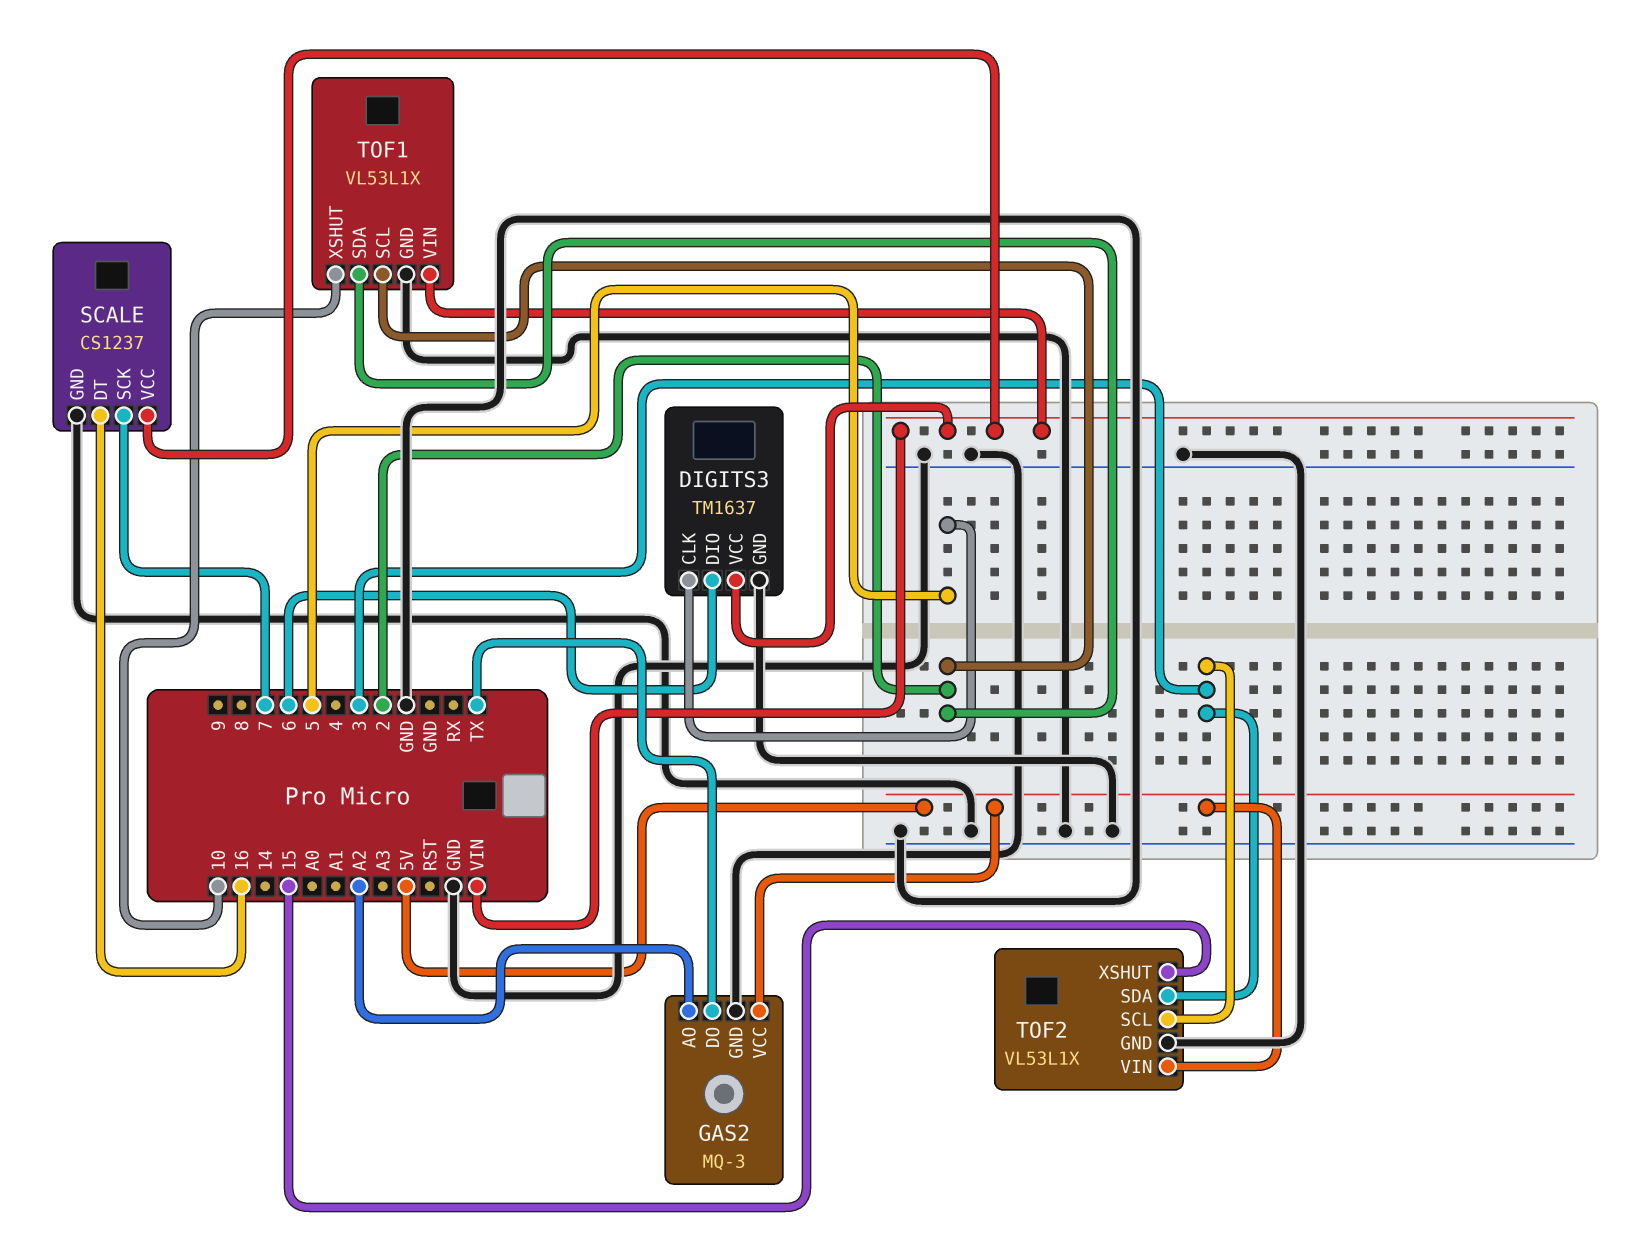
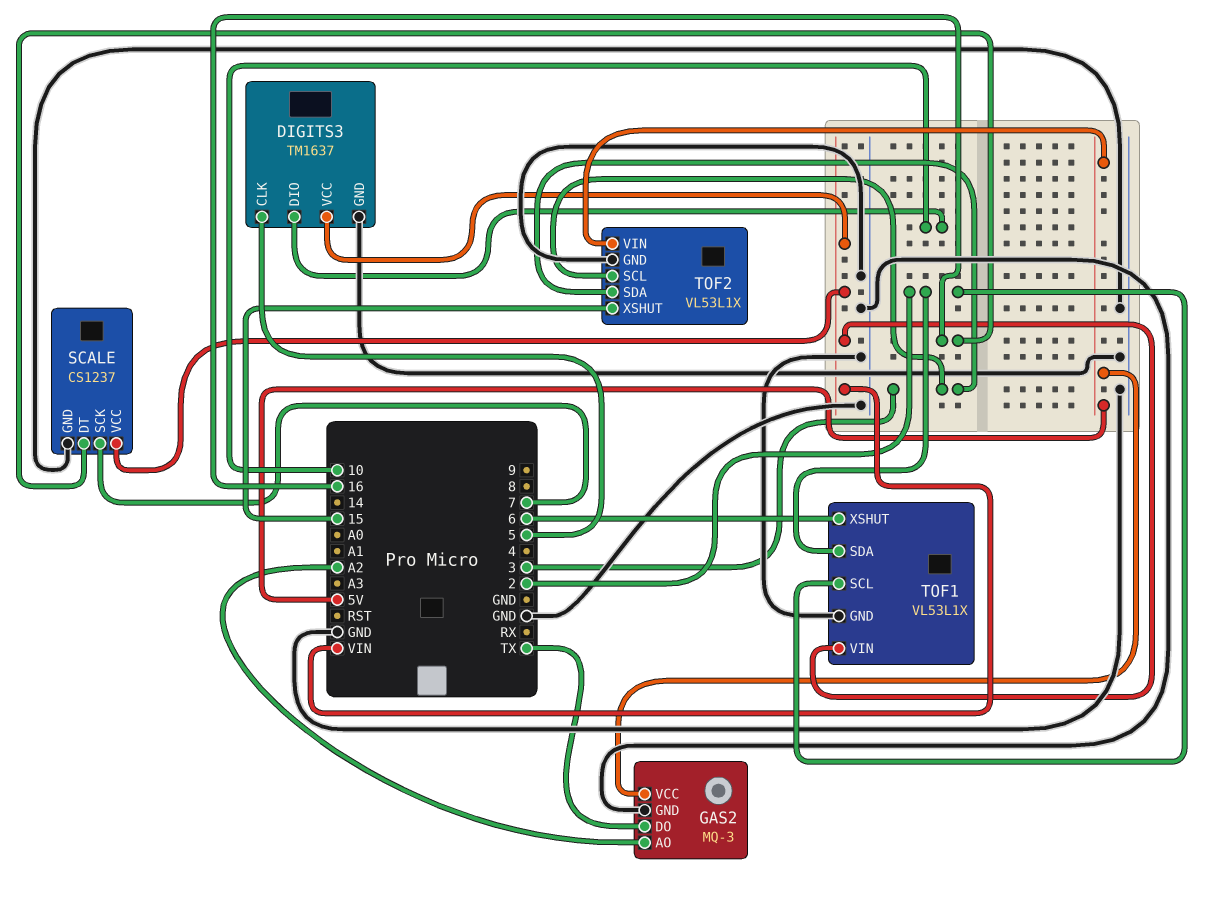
DIGITS3 pin DIO: 6 -> 10
TOF1 pin XSHUT: 10 -> 6

